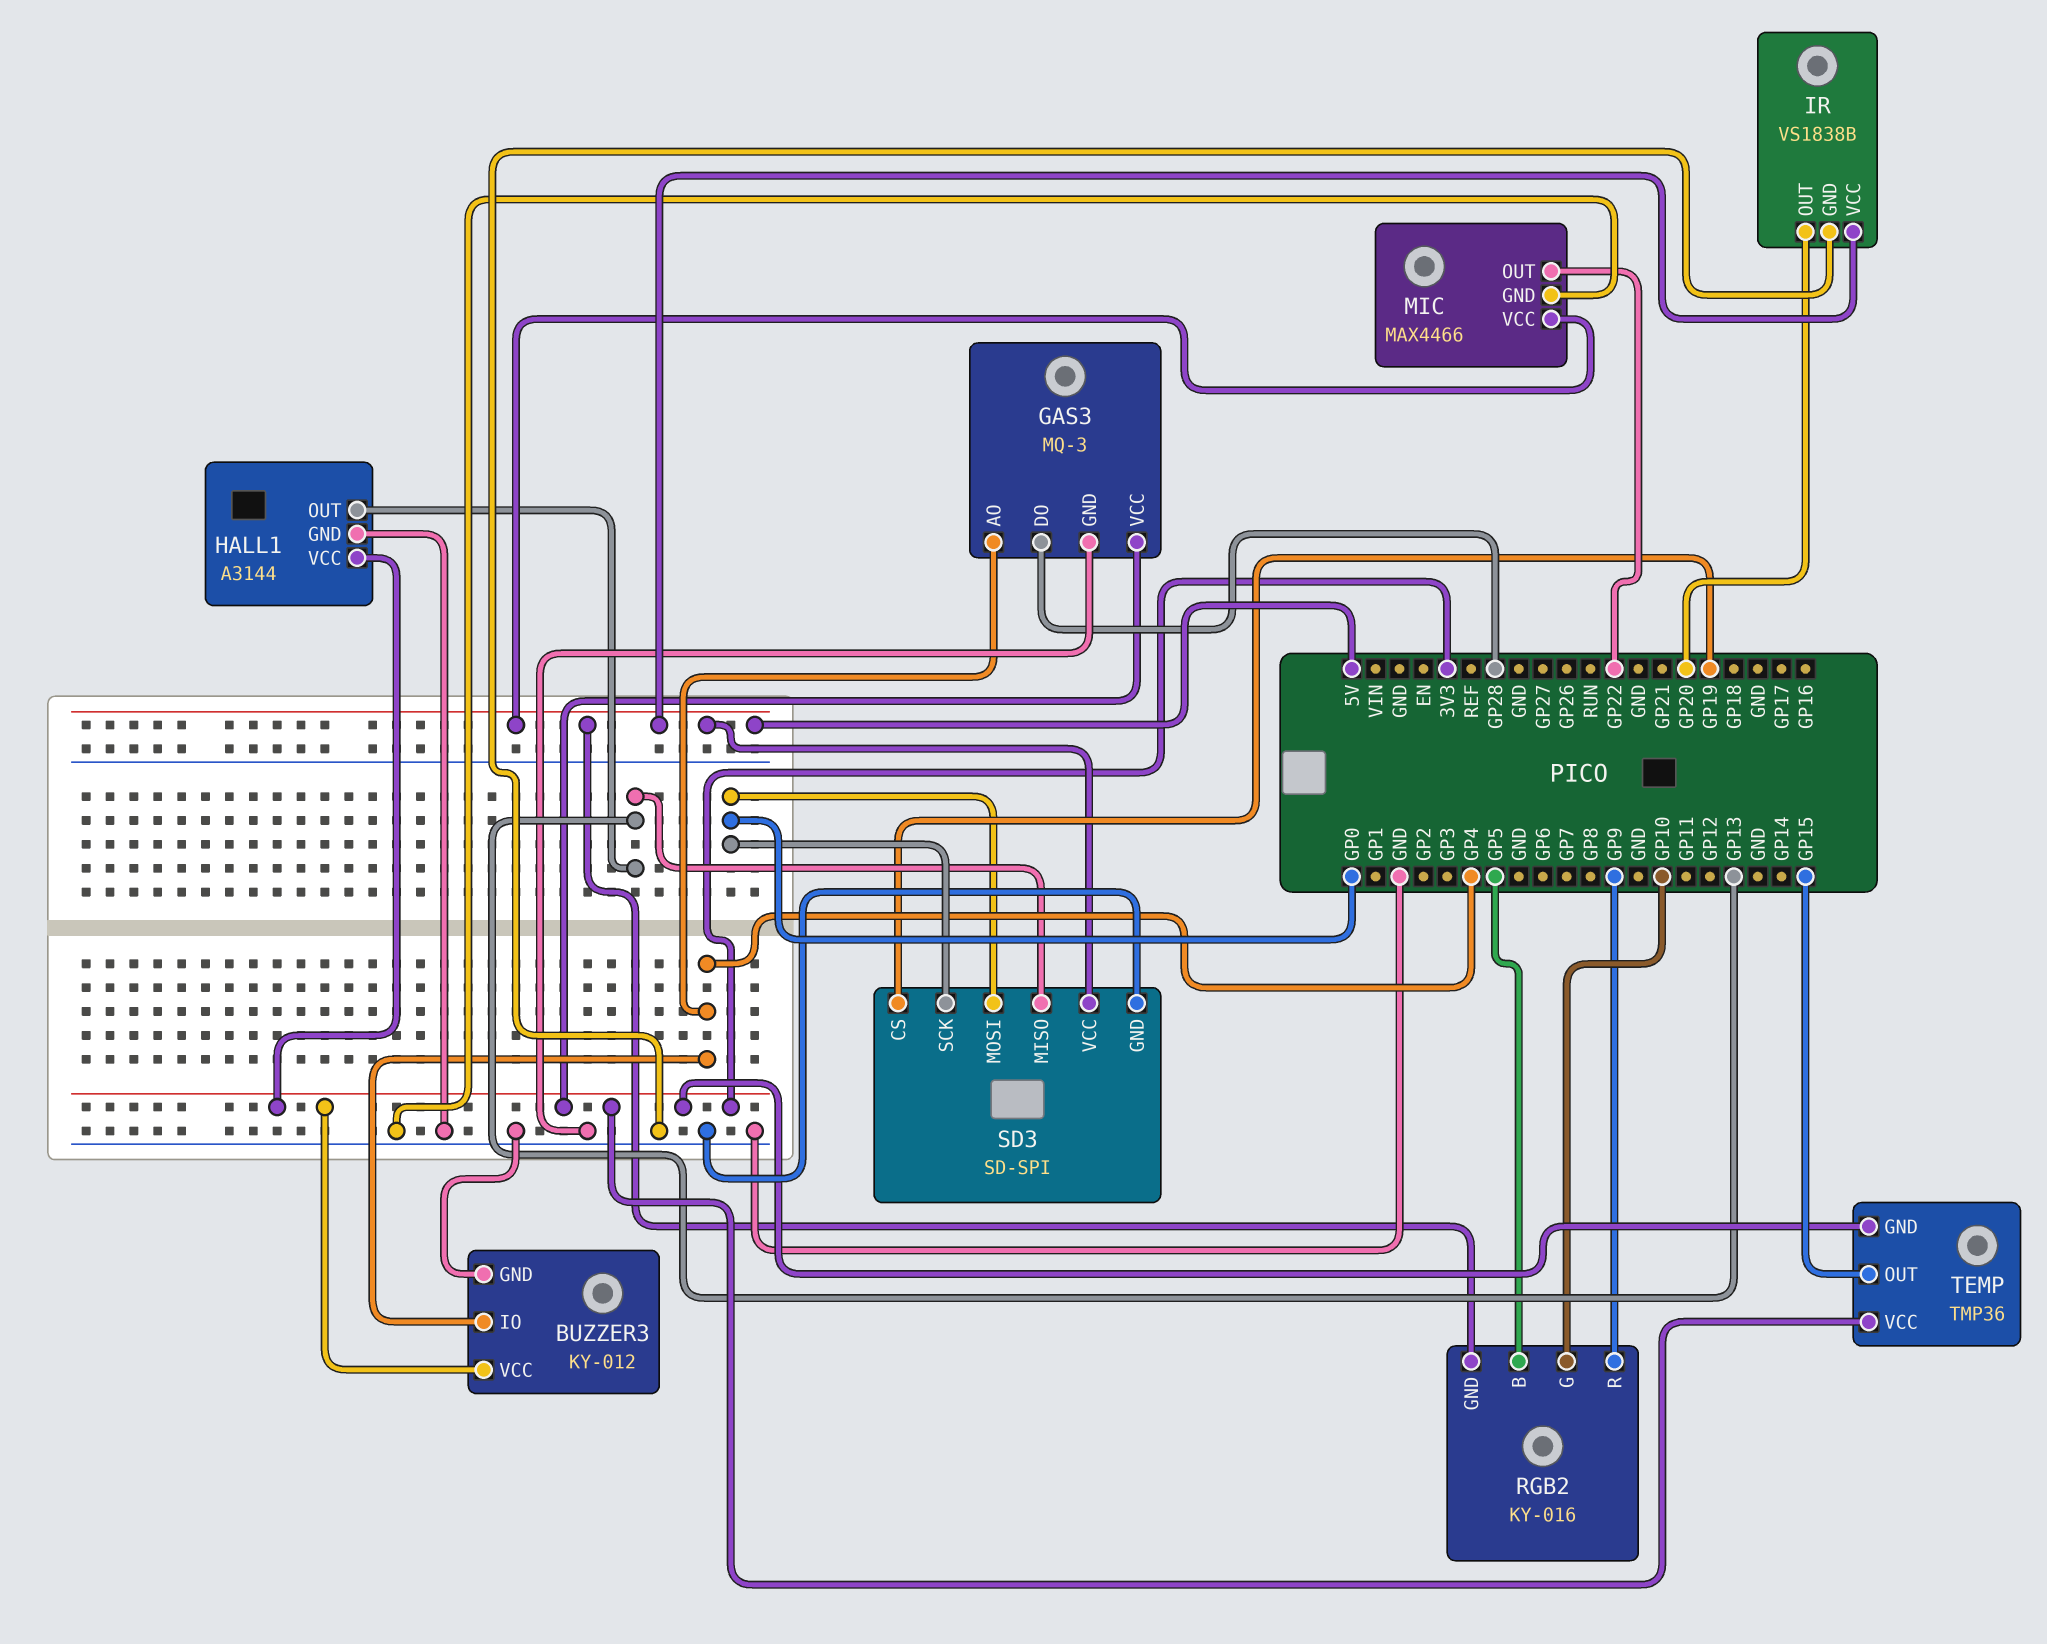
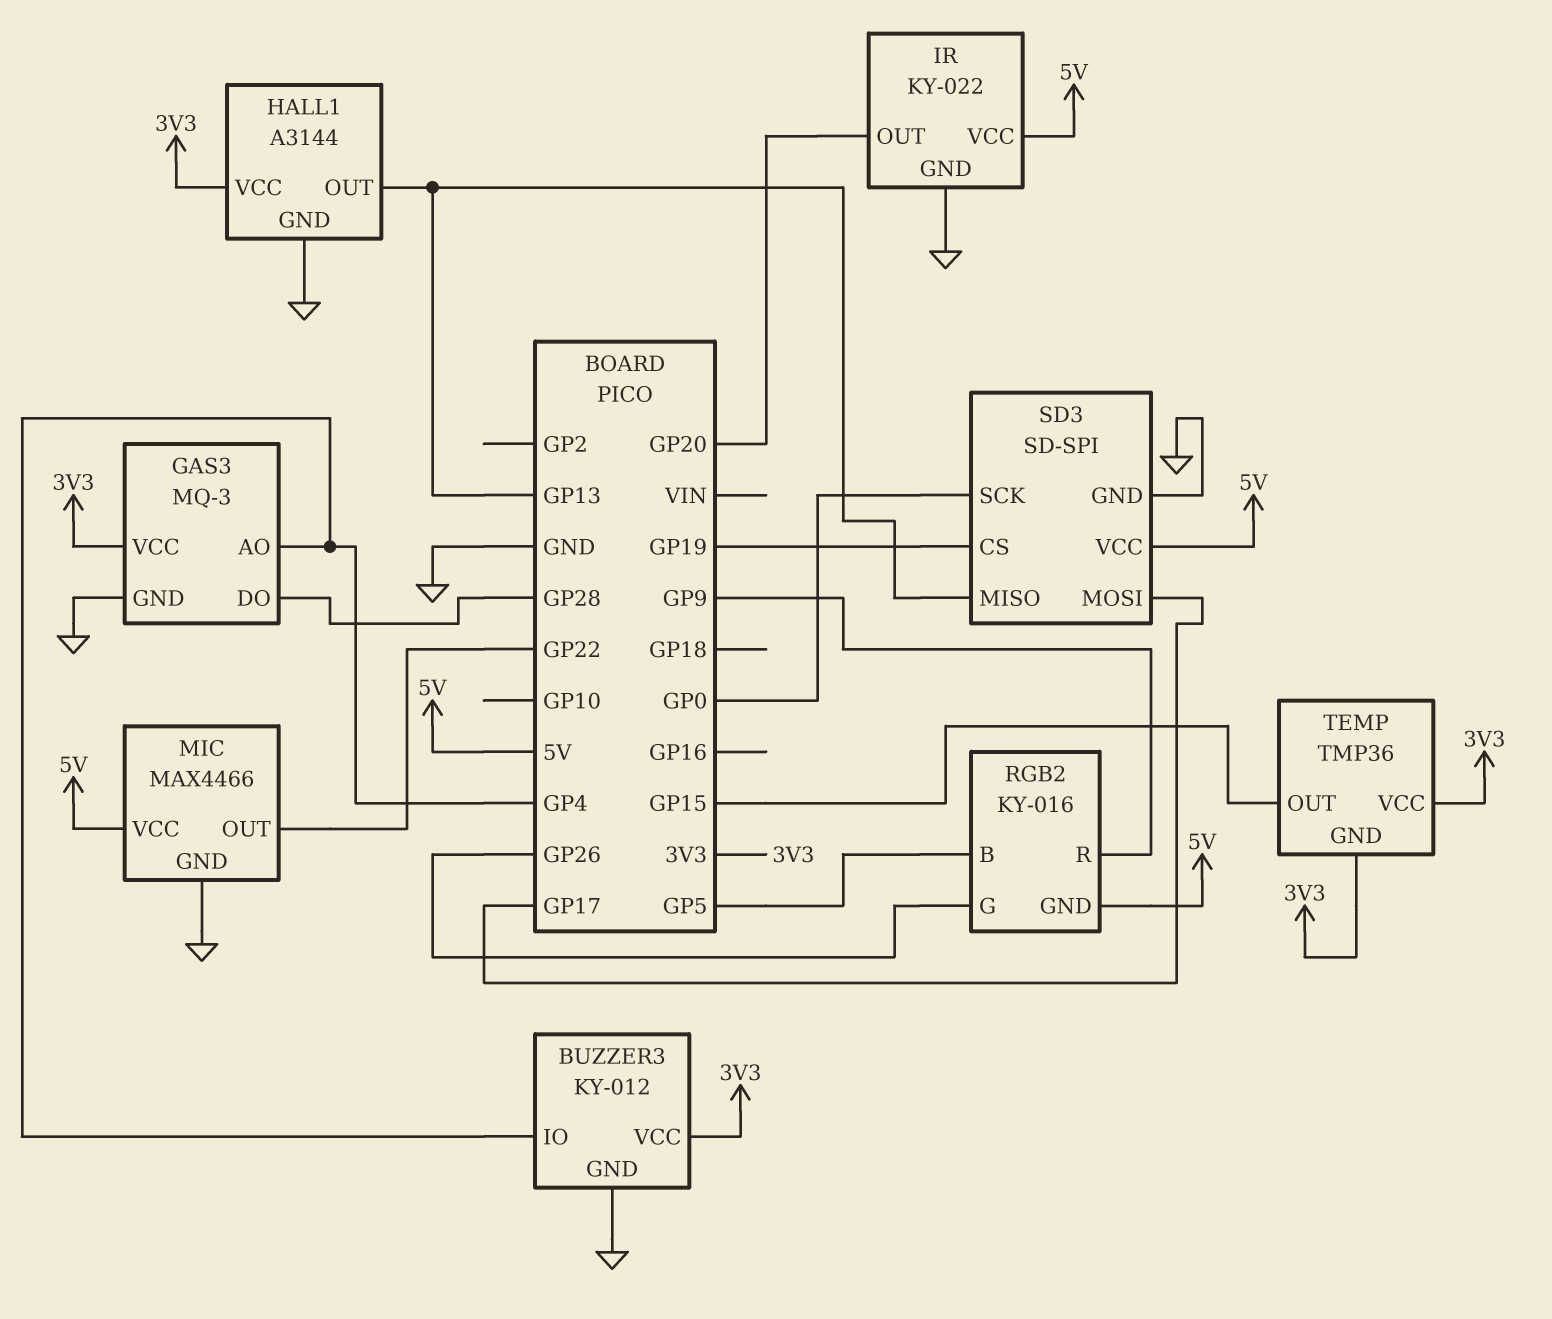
IR: VS1838B -> KY-022
RGB2 pin G: GP10 -> GP26
SD3 pin MOSI: GP0 -> GP17

